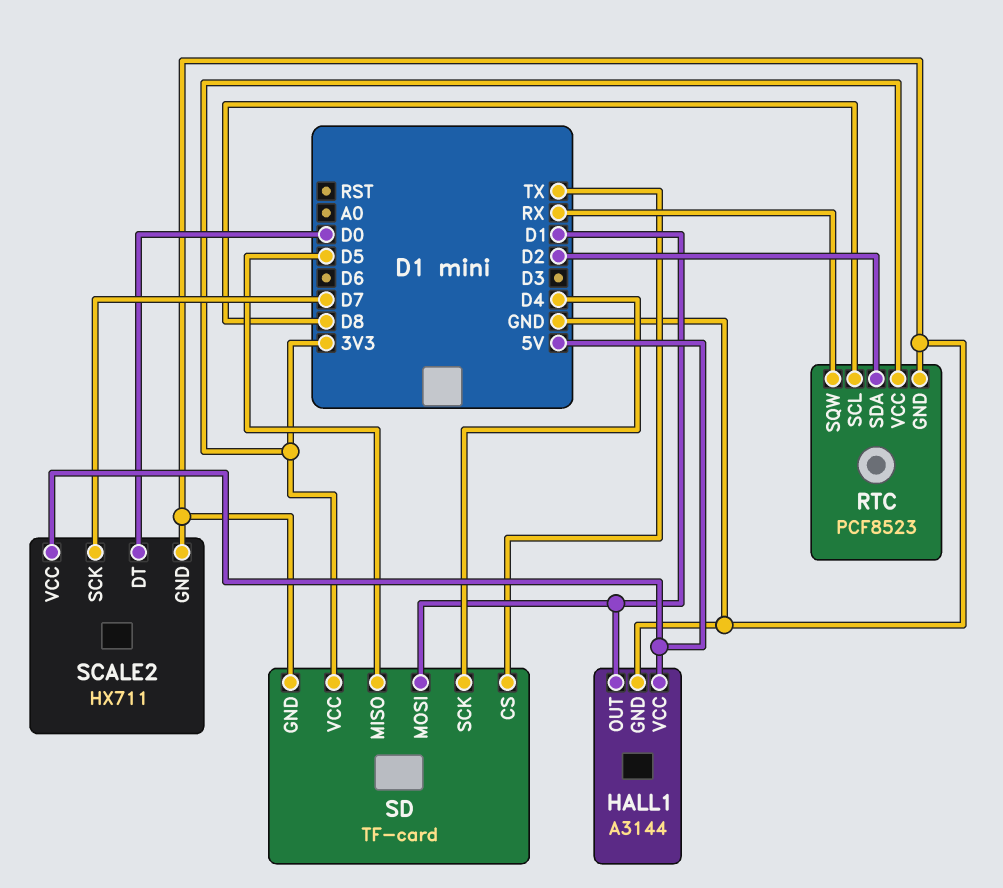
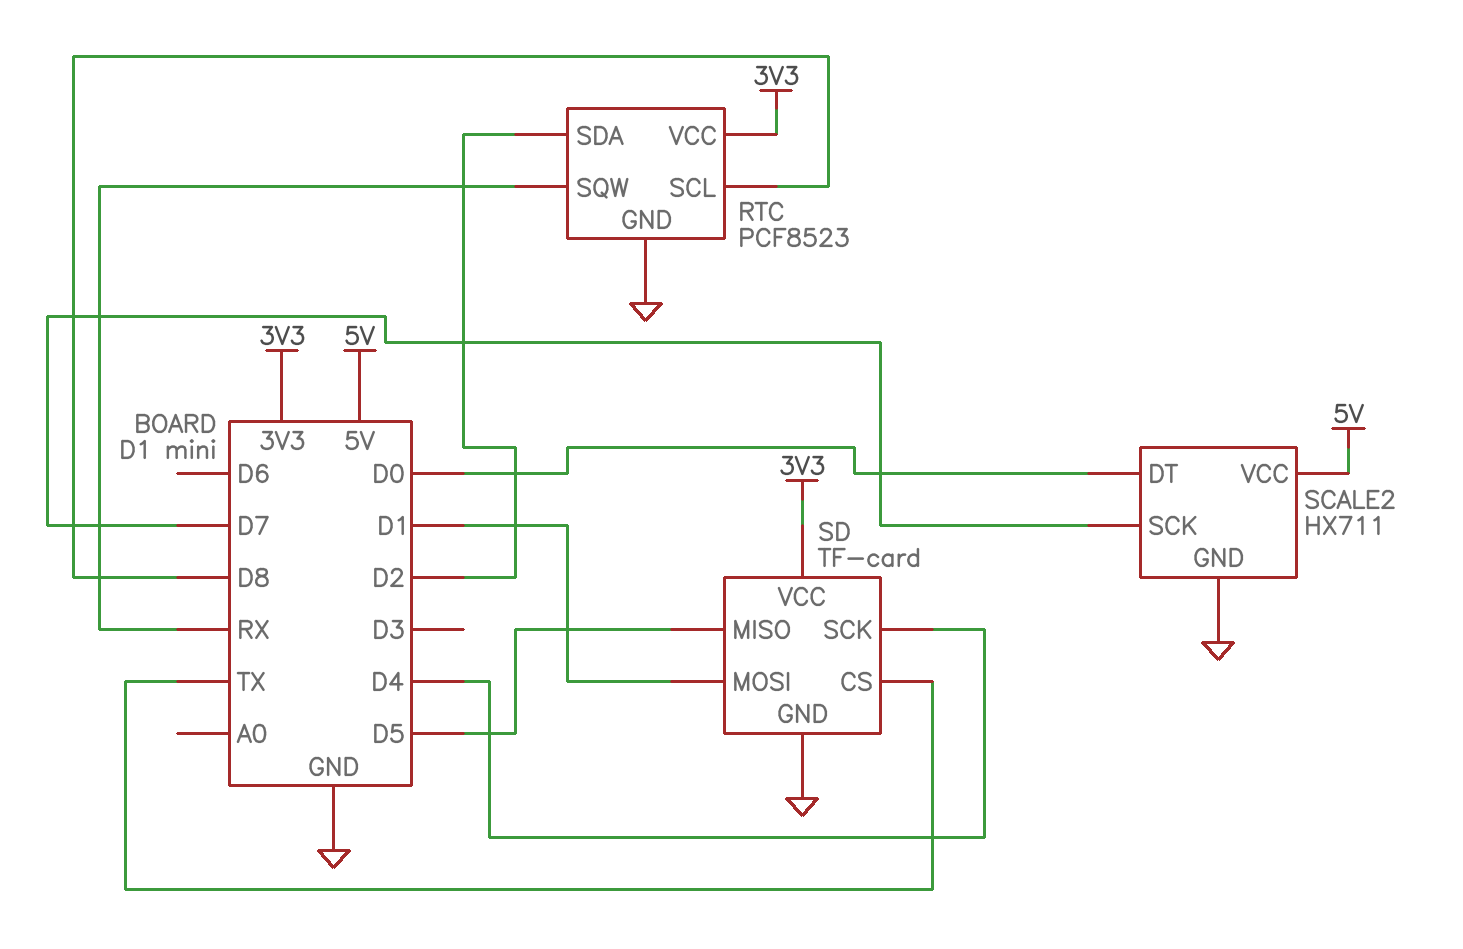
HALL1: A3144 -> none
HALL1 pin GND: GND -> none
HALL1 pin OUT: D1 -> none
HALL1 pin VCC: 5V -> none

